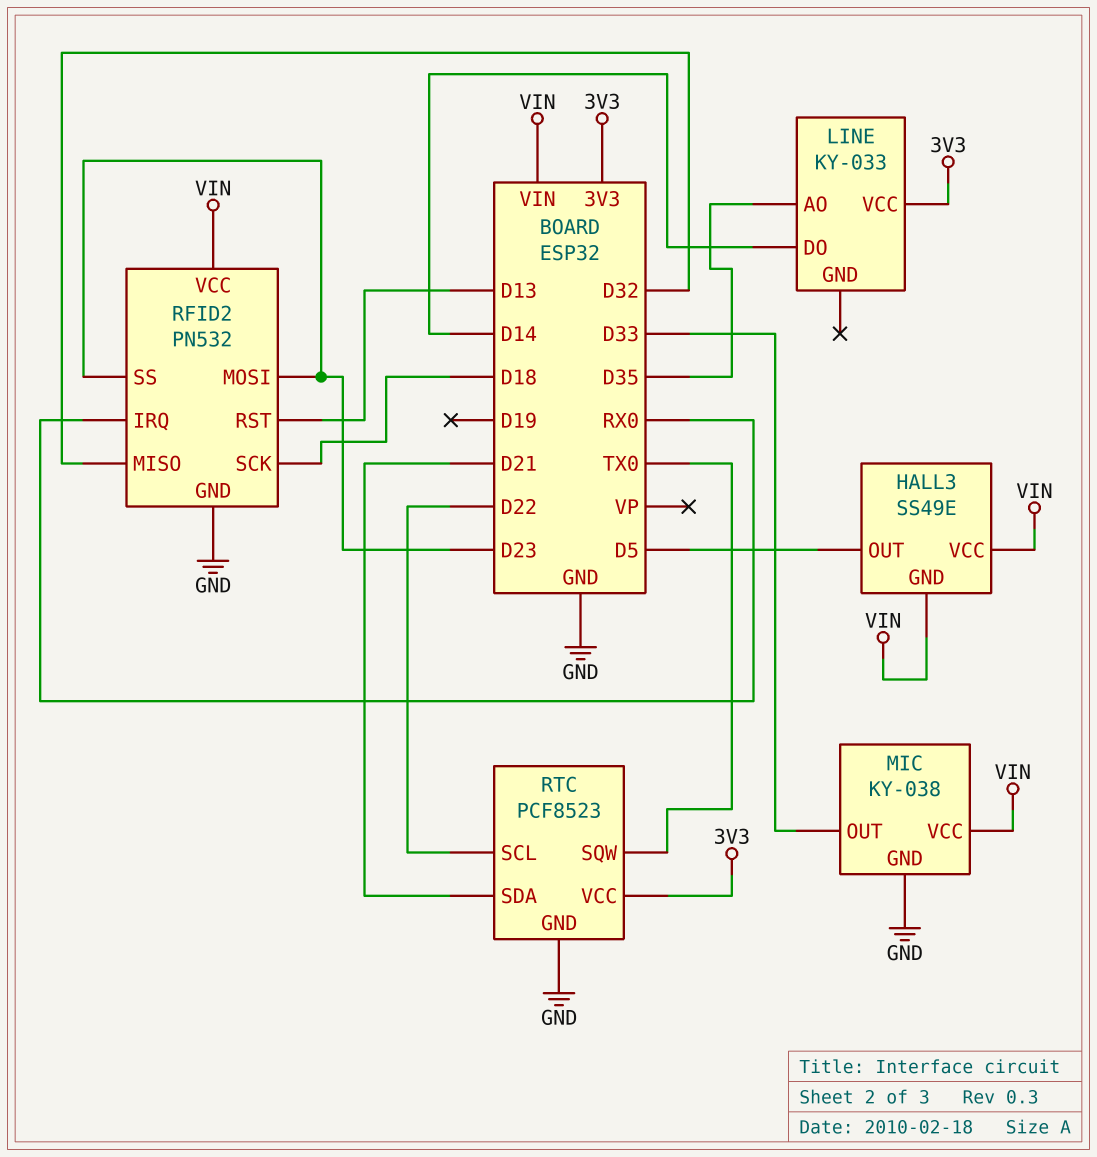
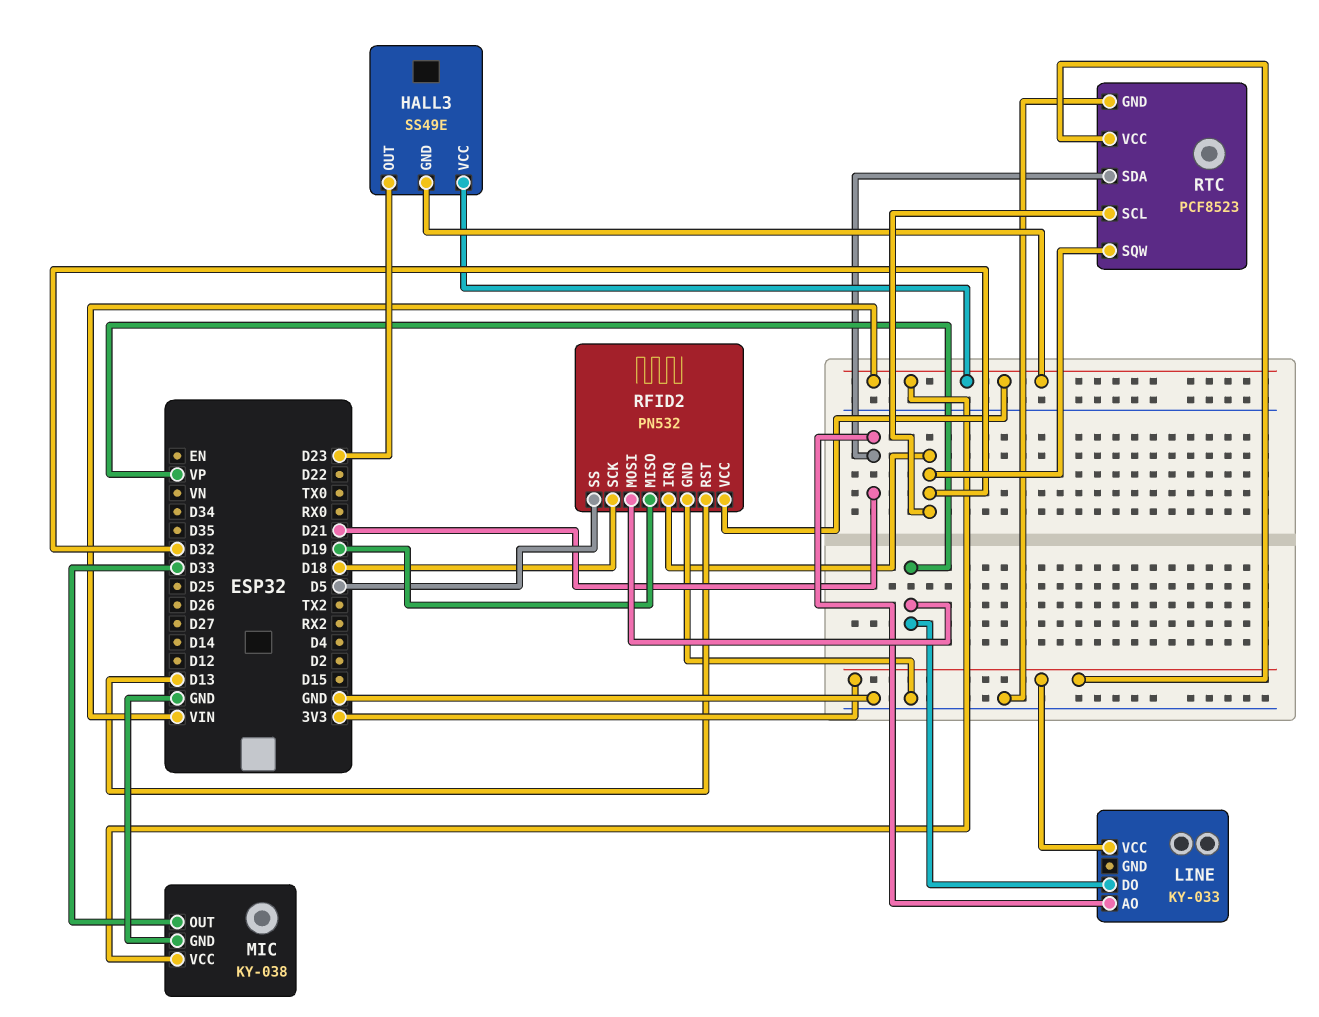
HALL3 pin OUT: D5 -> D23
LINE pin AO: D35 -> D21
LINE pin DO: D14 -> VP
RFID2 pin IRQ: RX0 -> D32
RFID2 pin MISO: D32 -> D19
RFID2 pin MOSI: D23 -> VP
RFID2 pin SS: D23 -> D5
RTC pin SCL: D22 -> D32
RTC pin SQW: TX0 -> D32

